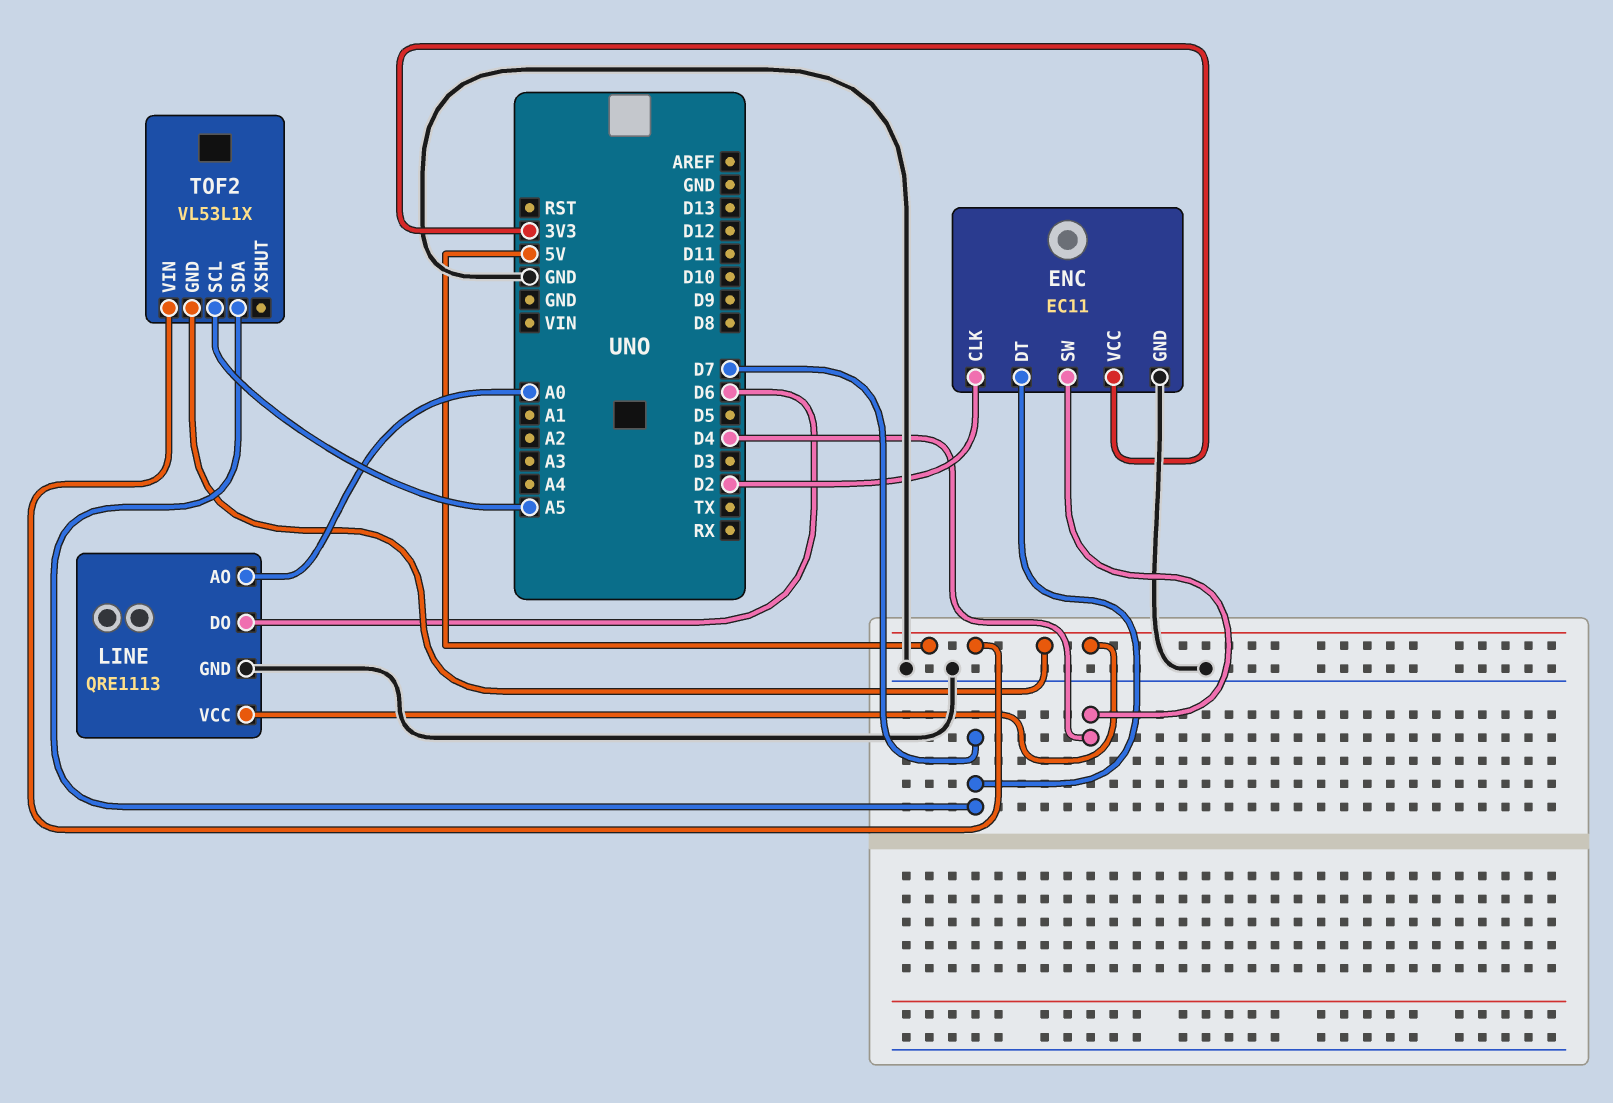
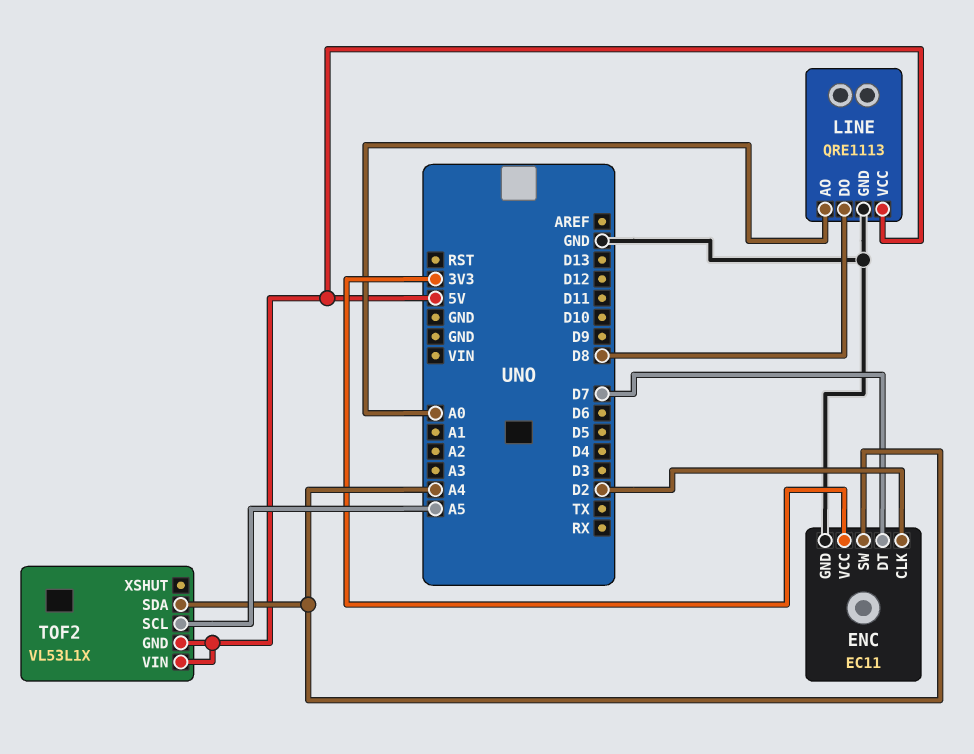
ENC pin SW: D4 -> A4
LINE pin DO: D6 -> D8
TOF2 pin SDA: D7 -> A4

